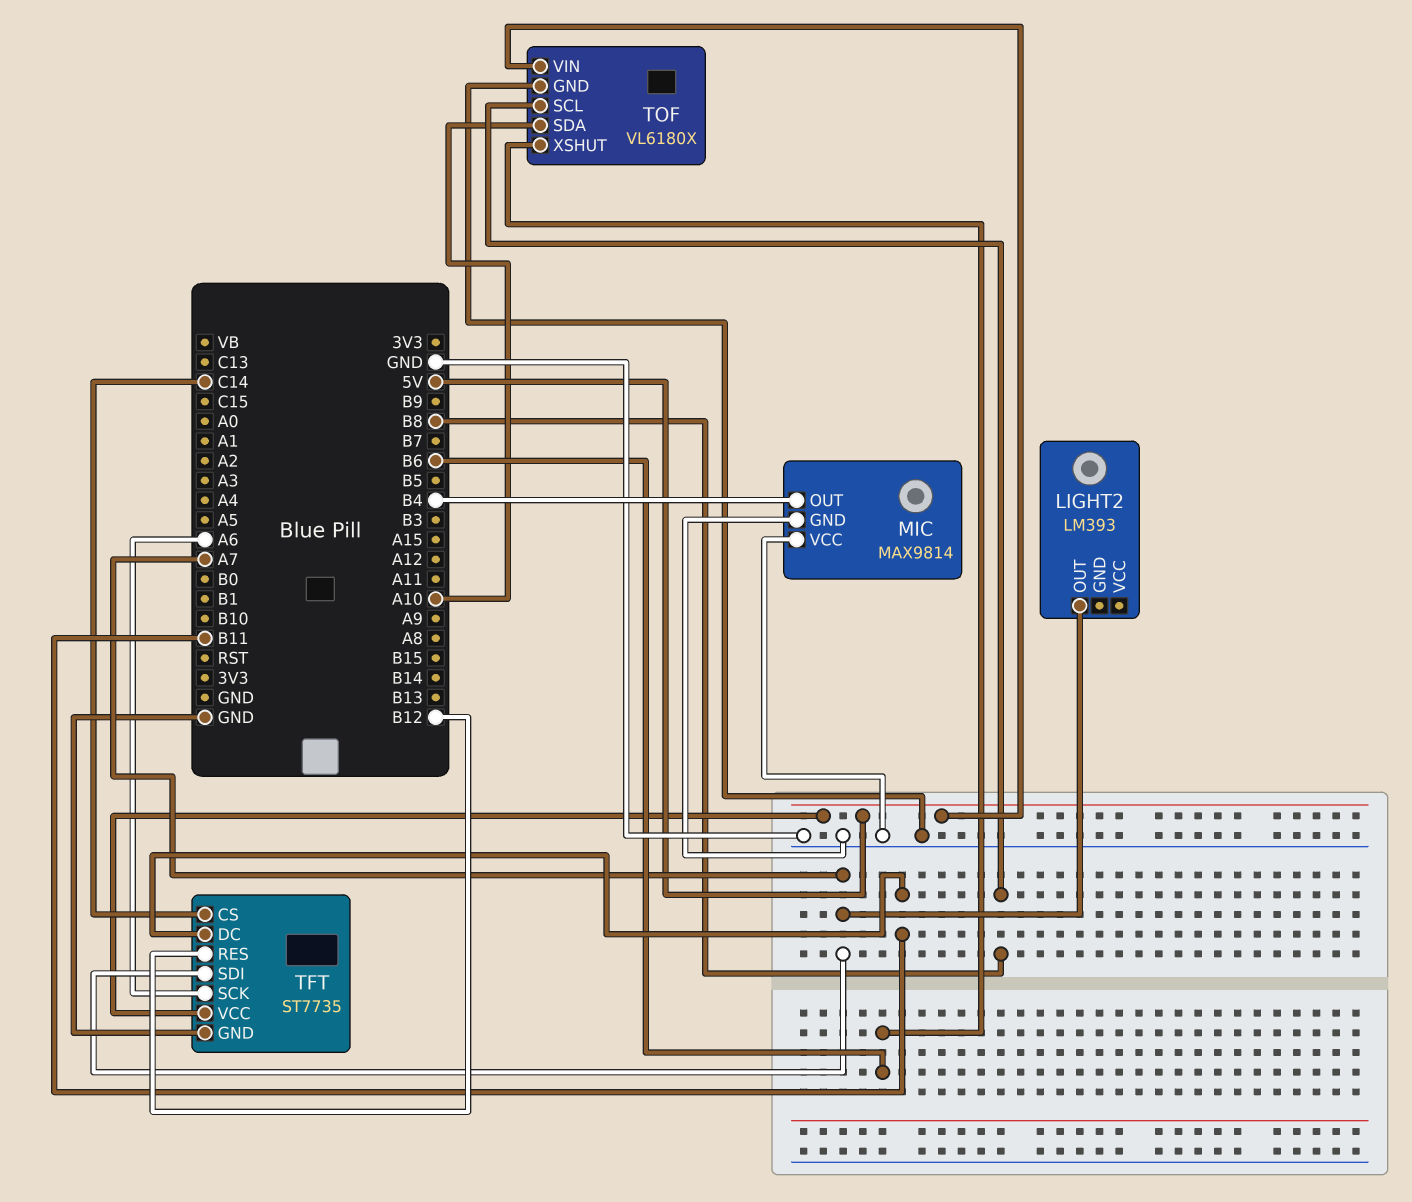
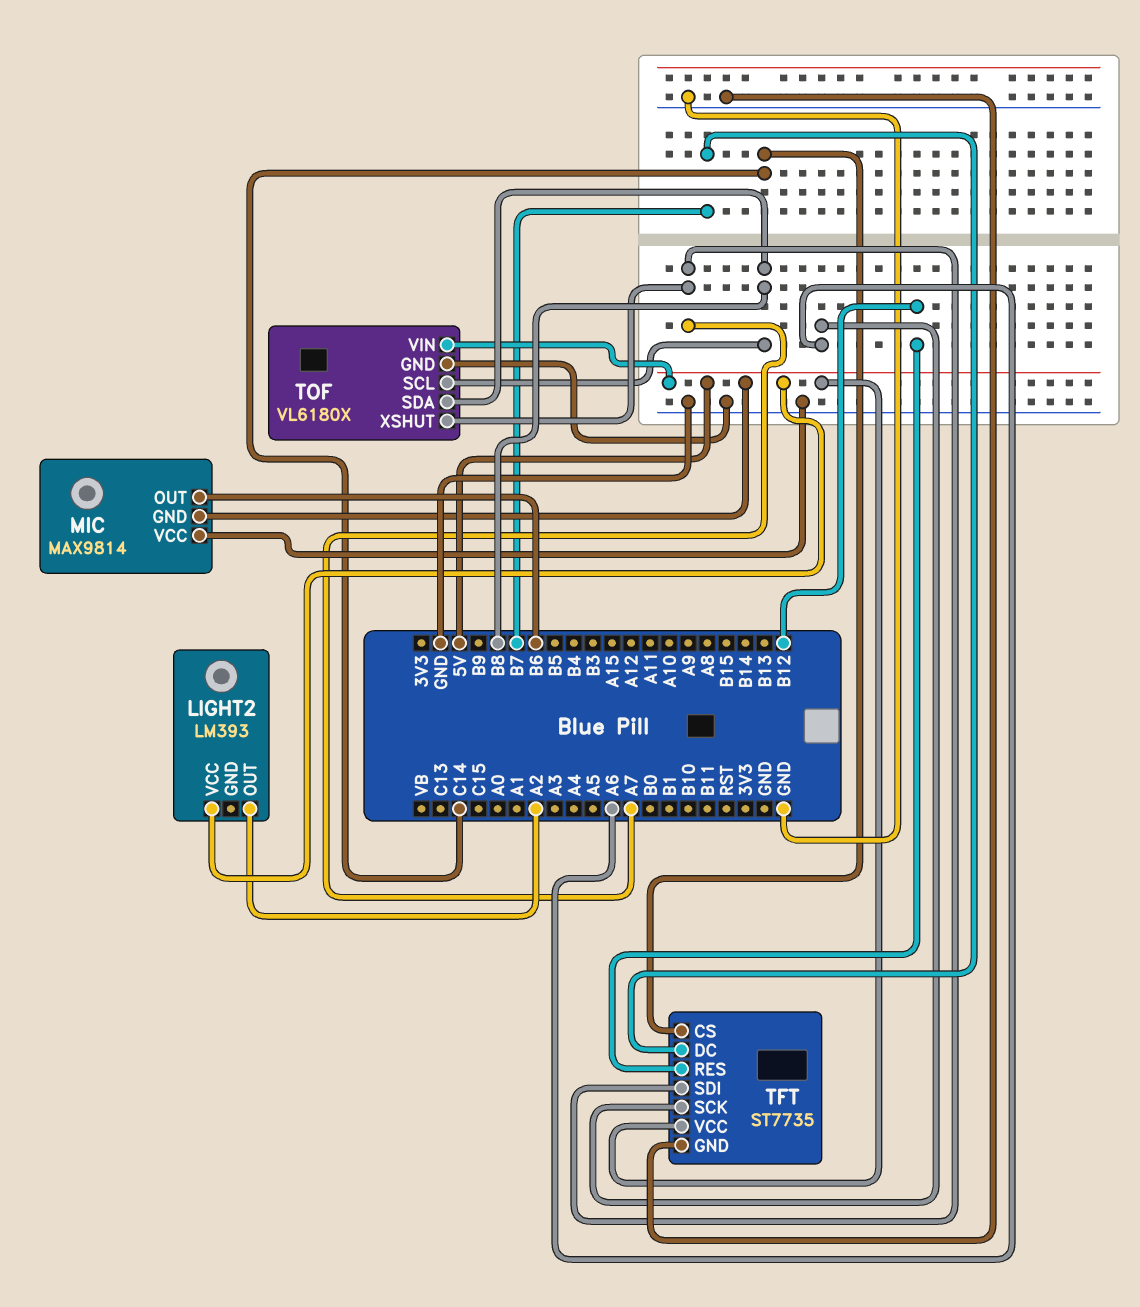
LIGHT2 pin OUT: A7 -> A2
LIGHT2 pin VCC: none -> 5V
MIC pin GND: GND -> 5V
MIC pin OUT: B4 -> B6
TFT pin DC: B11 -> B7
TOF pin SDA: A10 -> B8
TOF pin XSHUT: B6 -> A7

